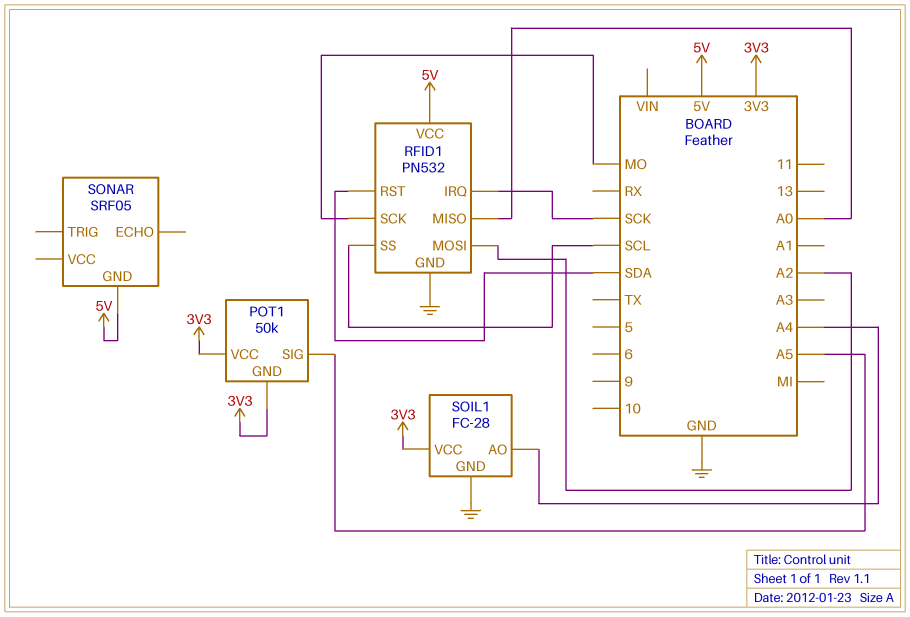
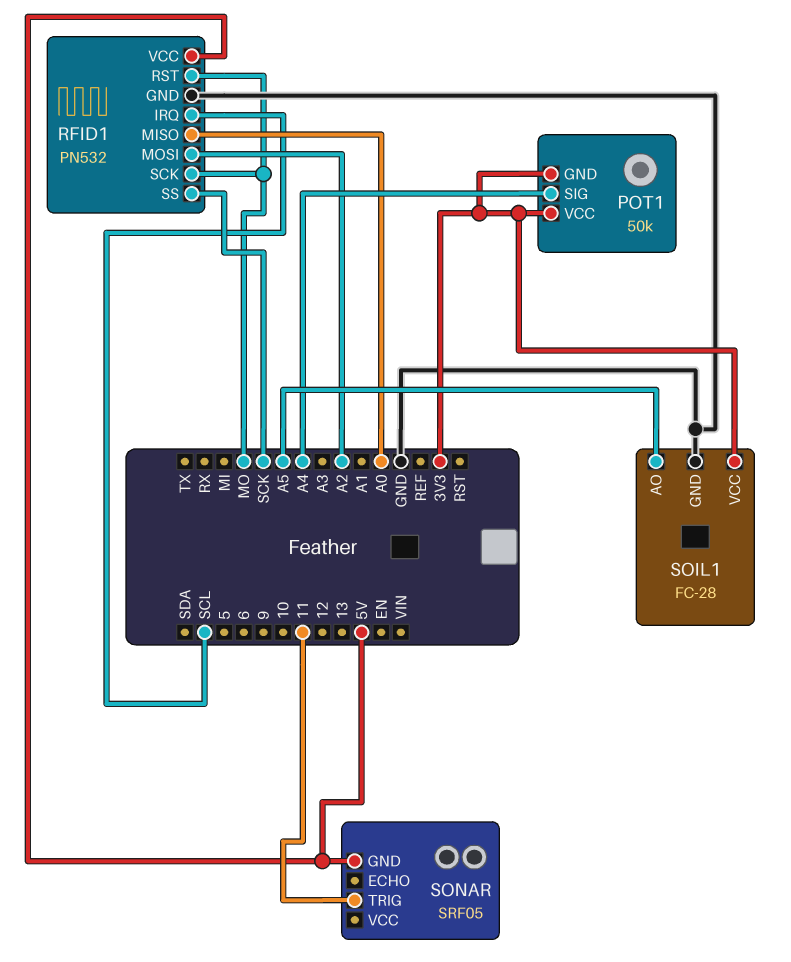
POT1 pin SIG: A5 -> A4
RFID1 pin IRQ: SCK -> SCL
RFID1 pin RST: SDA -> MO
RFID1 pin SS: SCL -> SCK
SOIL1 pin AO: A4 -> A5
SONAR pin TRIG: none -> 11

